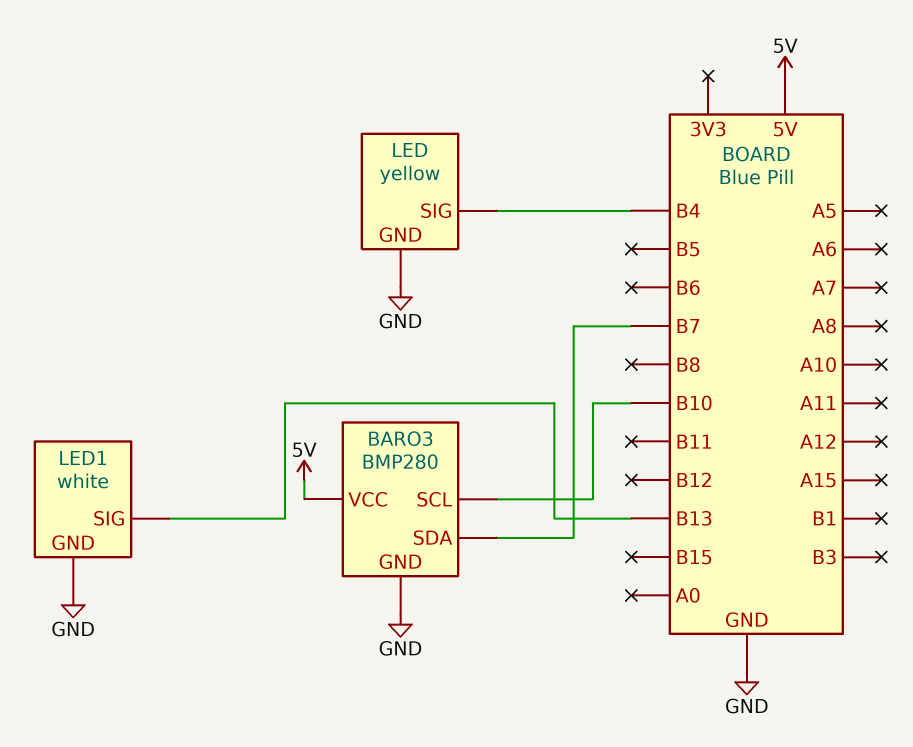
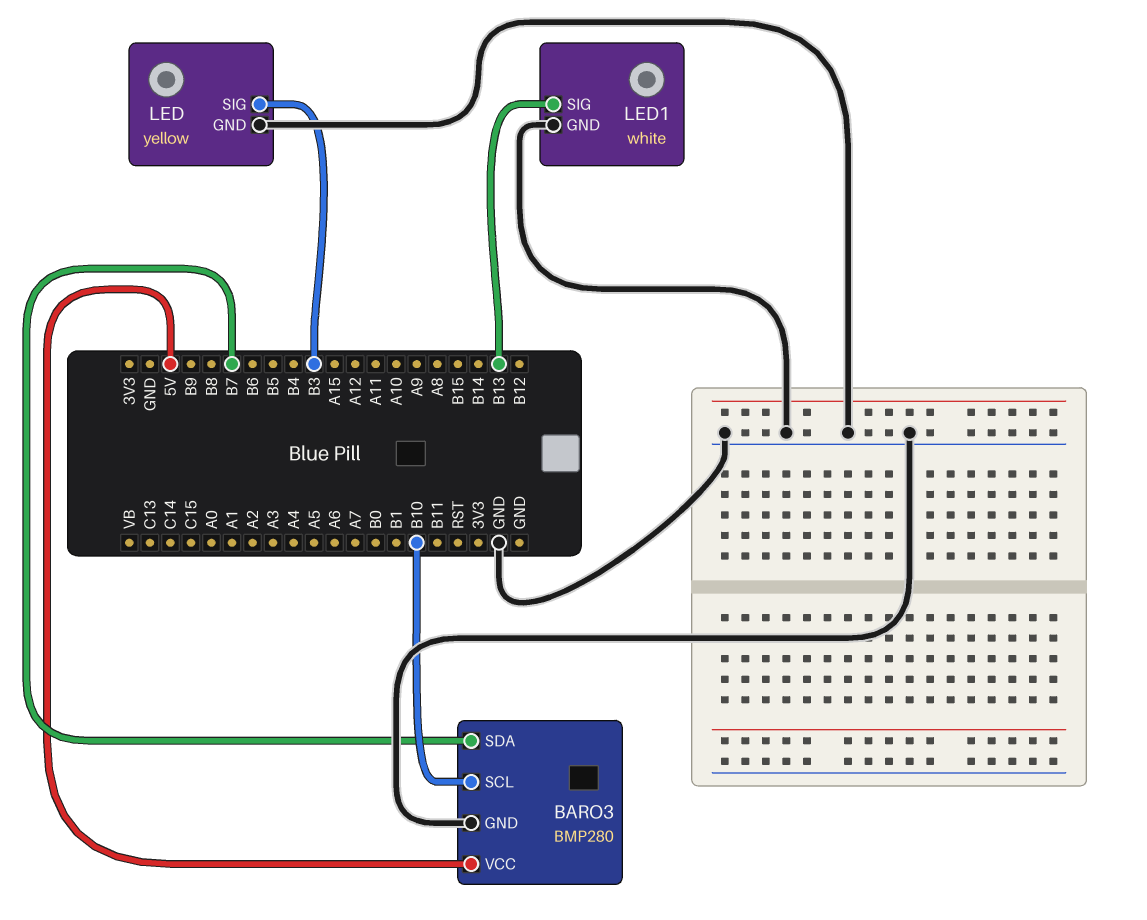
LED pin SIG: B4 -> B3

